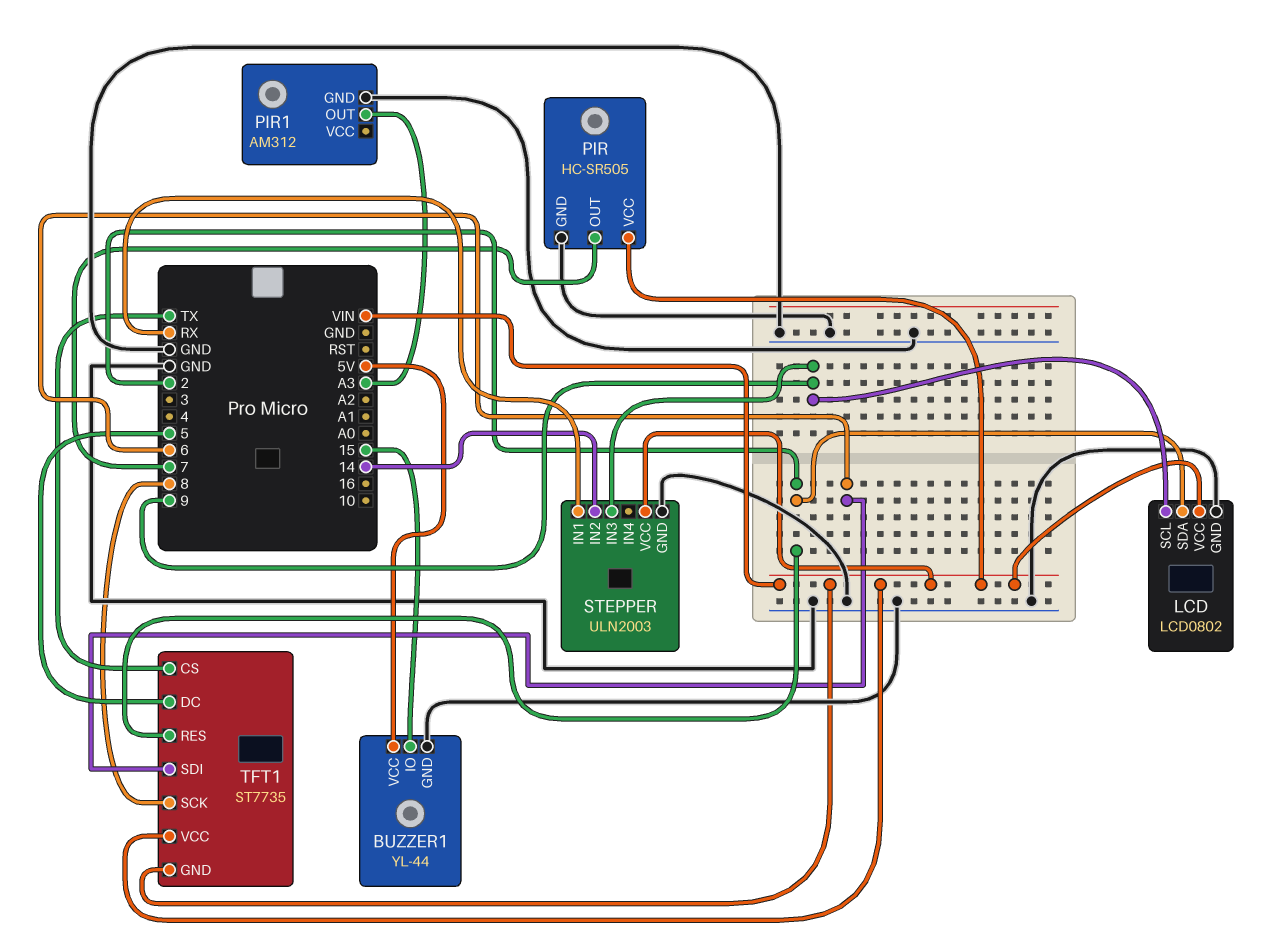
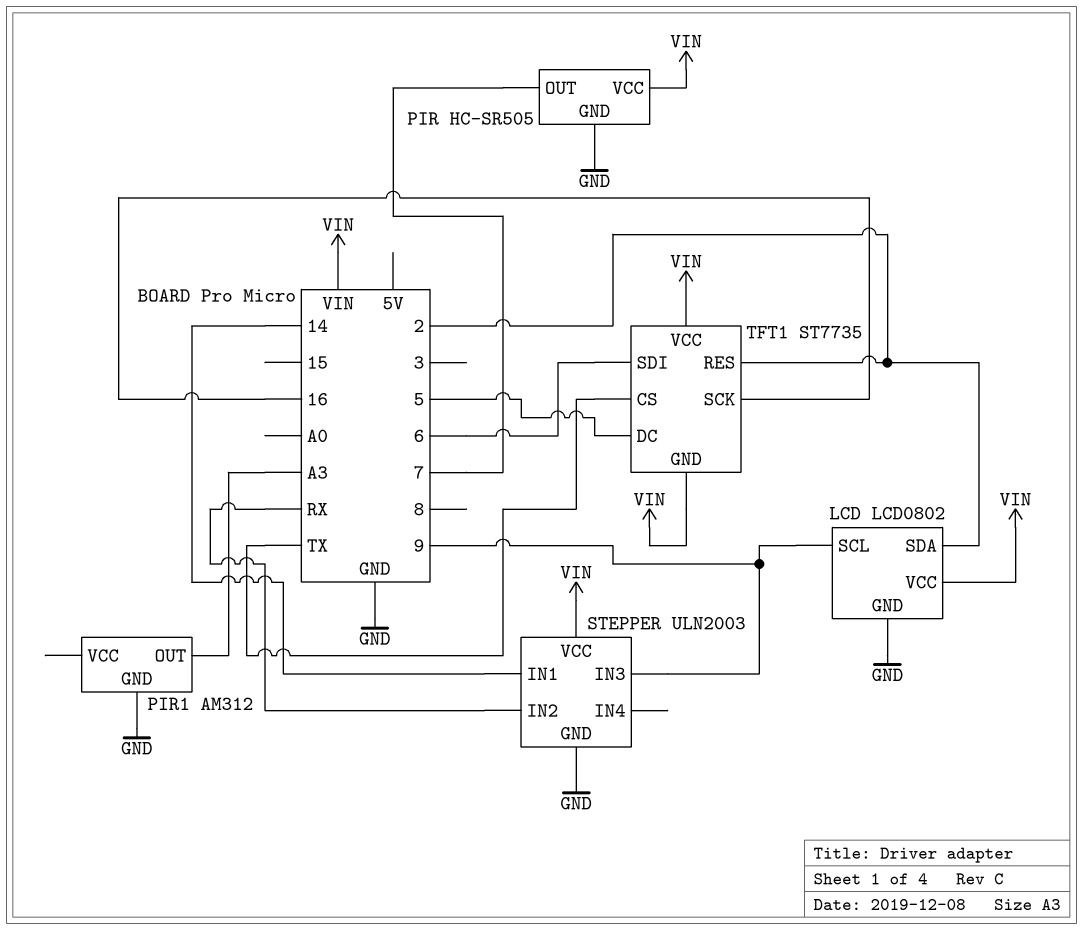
BUZZER1: YL-44 -> none
BUZZER1 pin GND: GND -> none
BUZZER1 pin IO: 15 -> none
BUZZER1 pin VCC: 5V -> none
STEPPER pin IN1: RX -> 14
STEPPER pin IN2: 14 -> RX
TFT1 pin SCK: 8 -> 16

